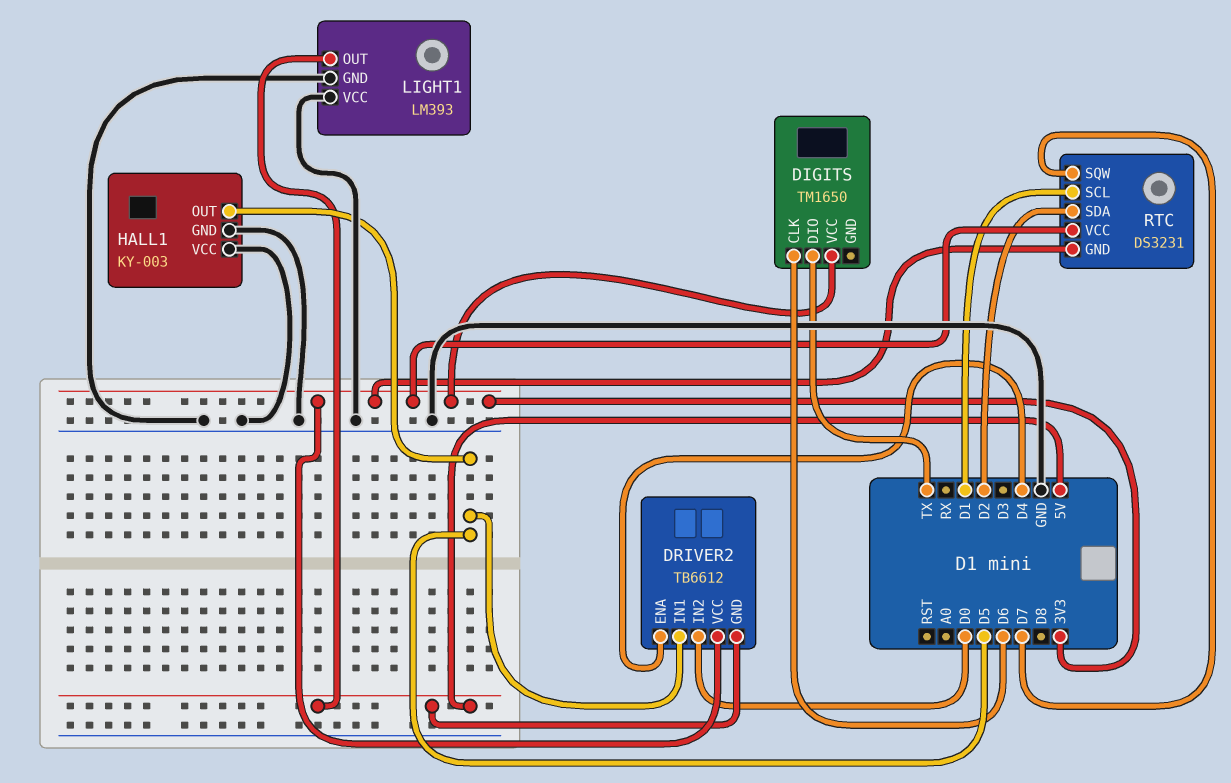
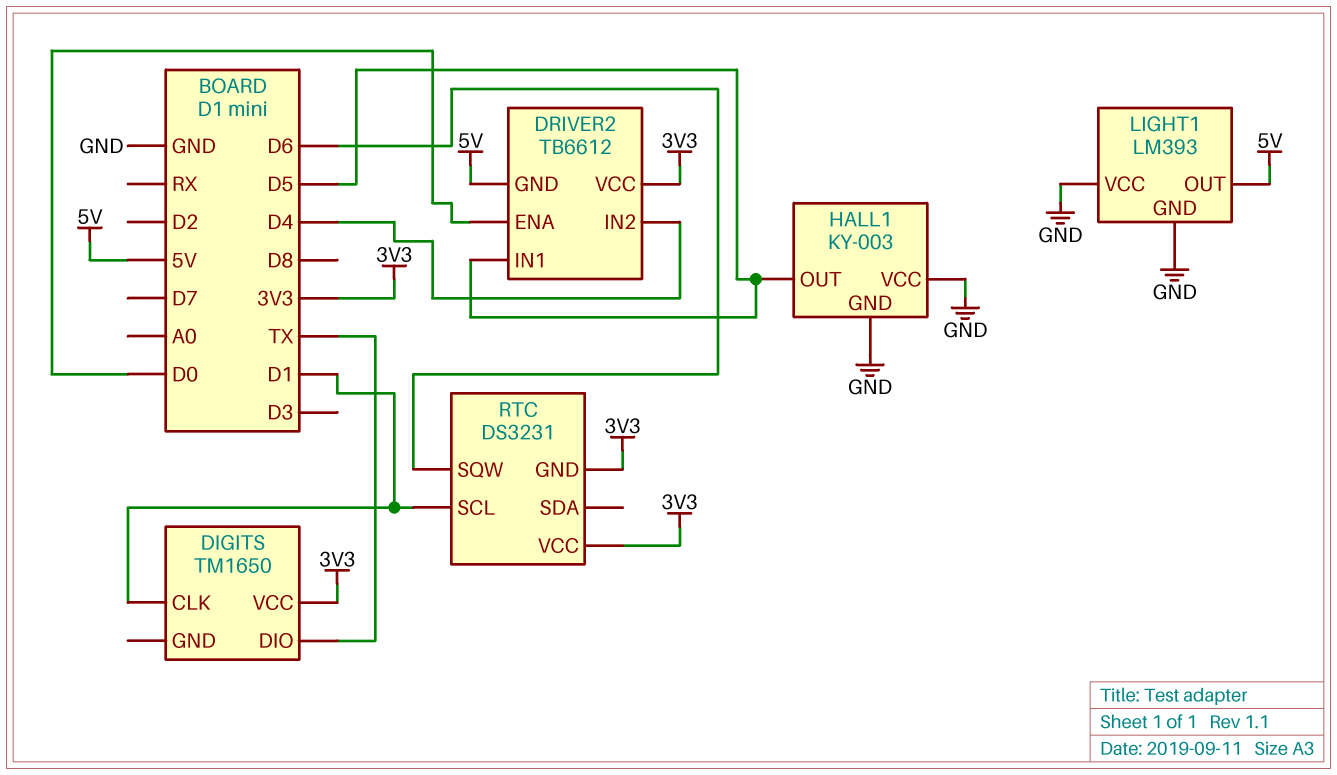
DIGITS pin CLK: D6 -> D1
DRIVER2 pin ENA: D4 -> D0
DRIVER2 pin IN2: D0 -> D4
RTC pin SDA: D2 -> none
RTC pin SQW: D7 -> D6

